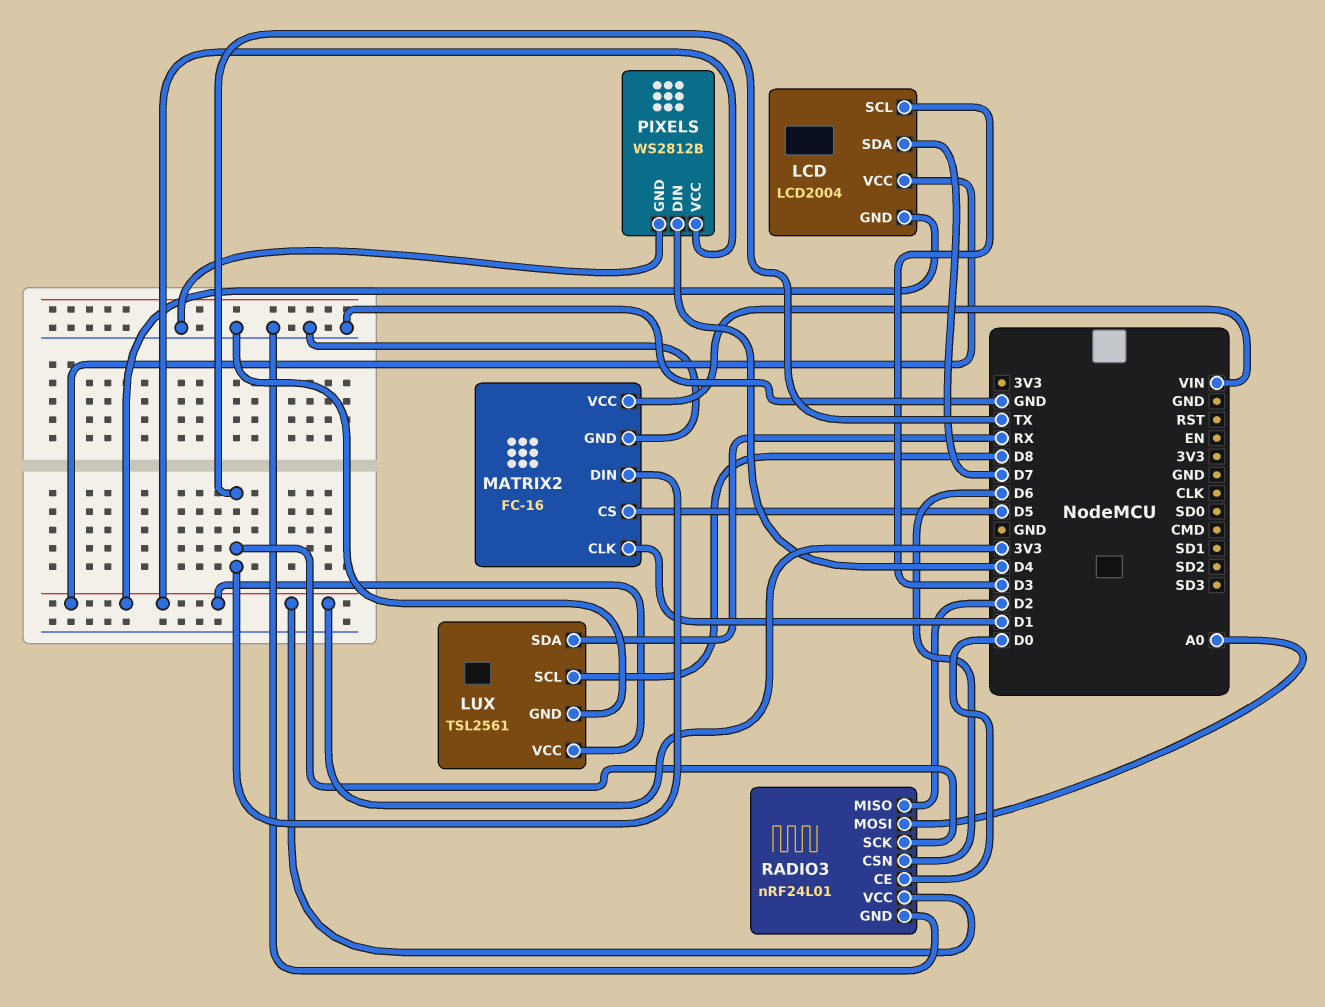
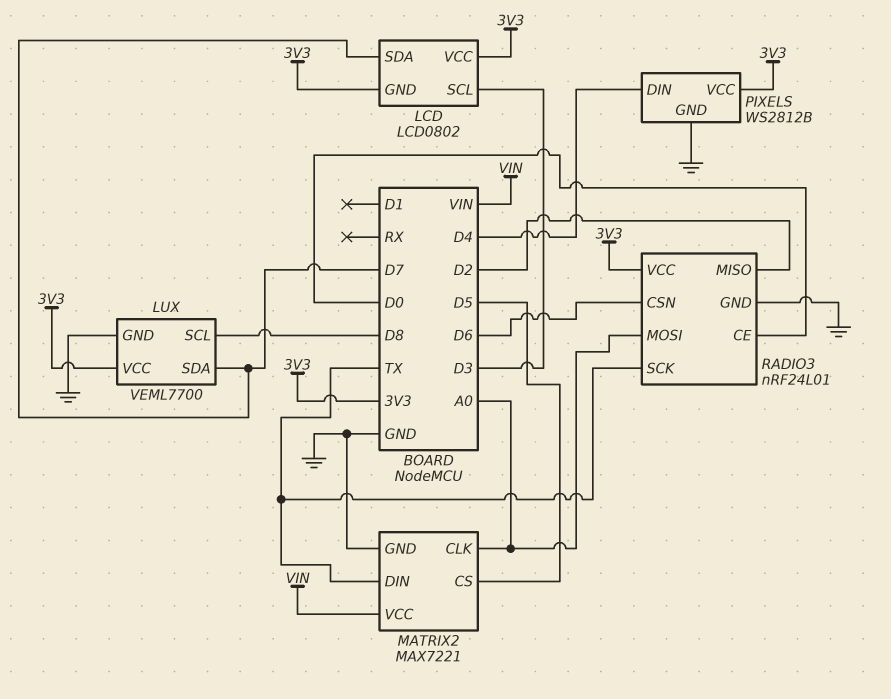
LCD: LCD2004 -> LCD0802
LUX: TSL2561 -> VEML7700
LUX pin SDA: RX -> D7
MATRIX2: FC-16 -> MAX7221
MATRIX2 pin CLK: D1 -> A0

